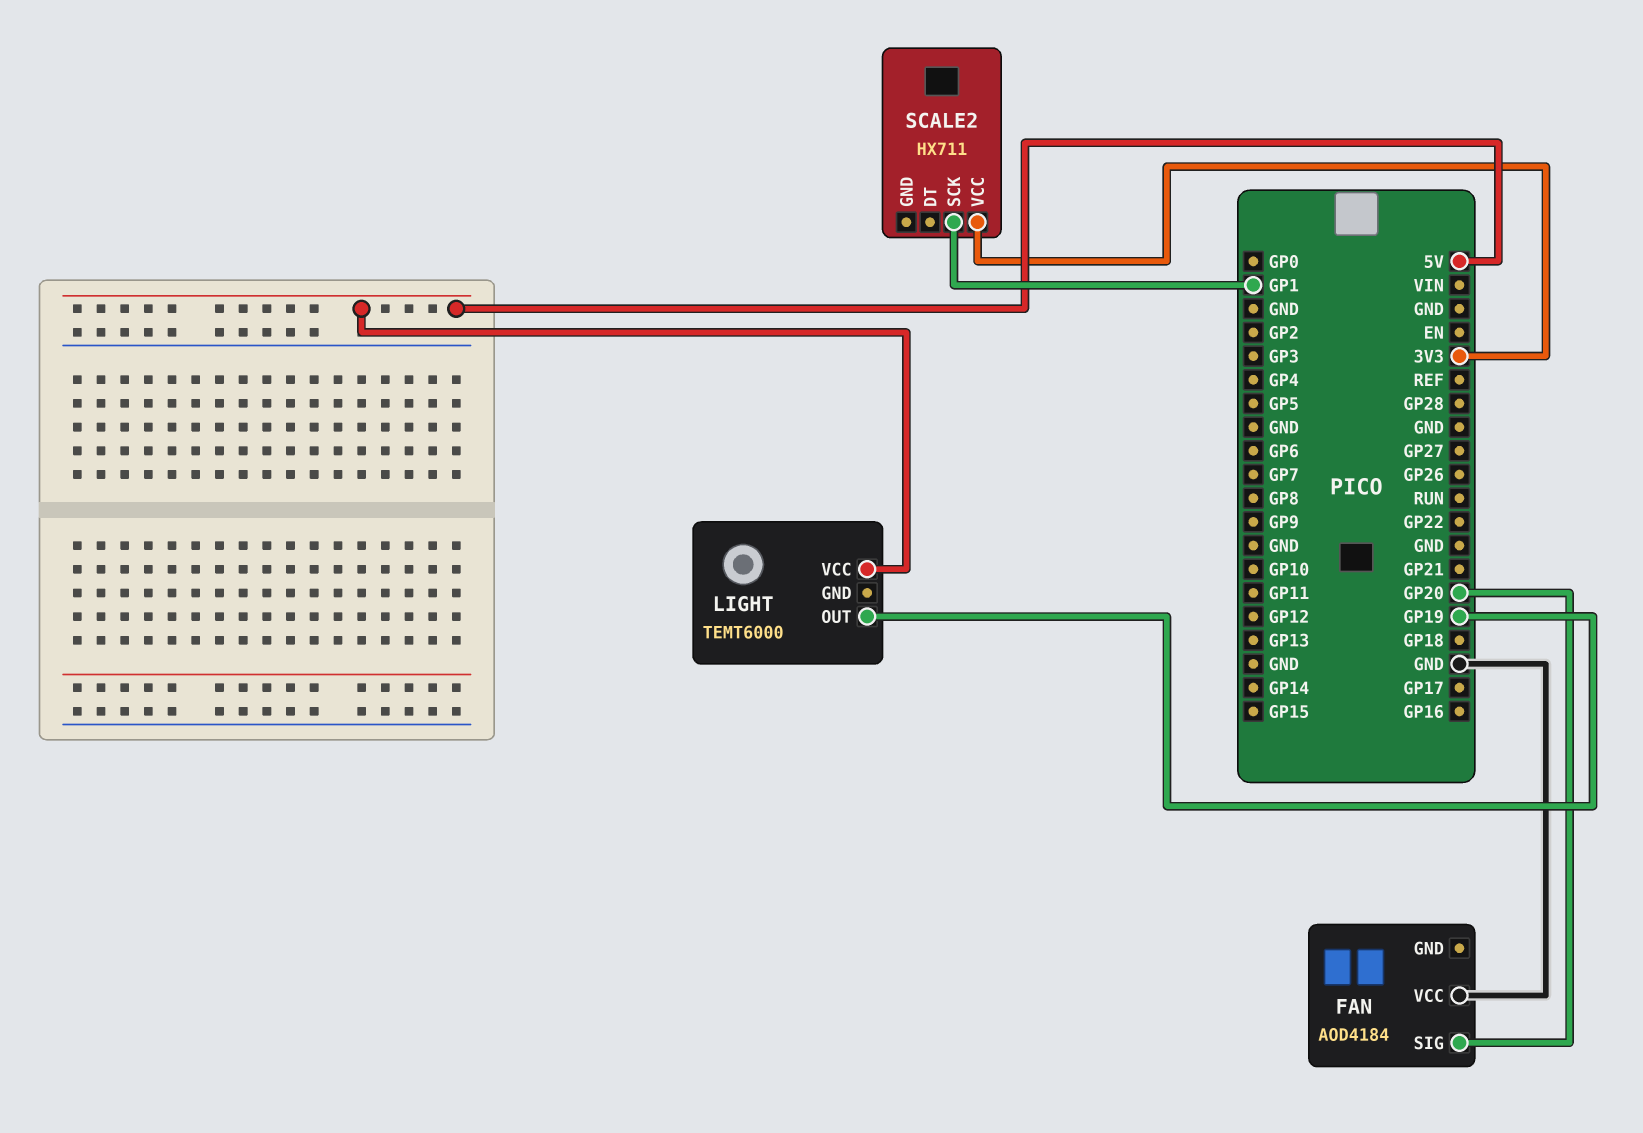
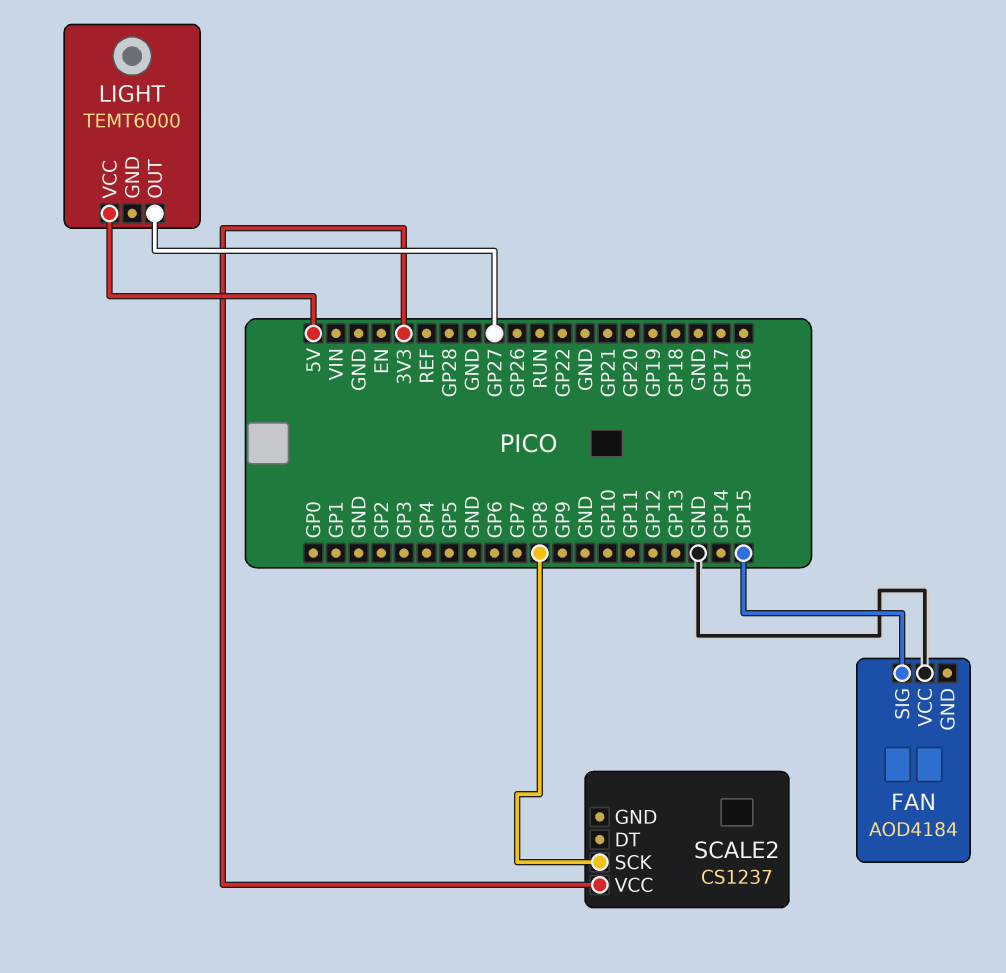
FAN pin SIG: GP20 -> GP15
LIGHT pin OUT: GP19 -> GP27
SCALE2: HX711 -> CS1237
SCALE2 pin SCK: GP1 -> GP8

